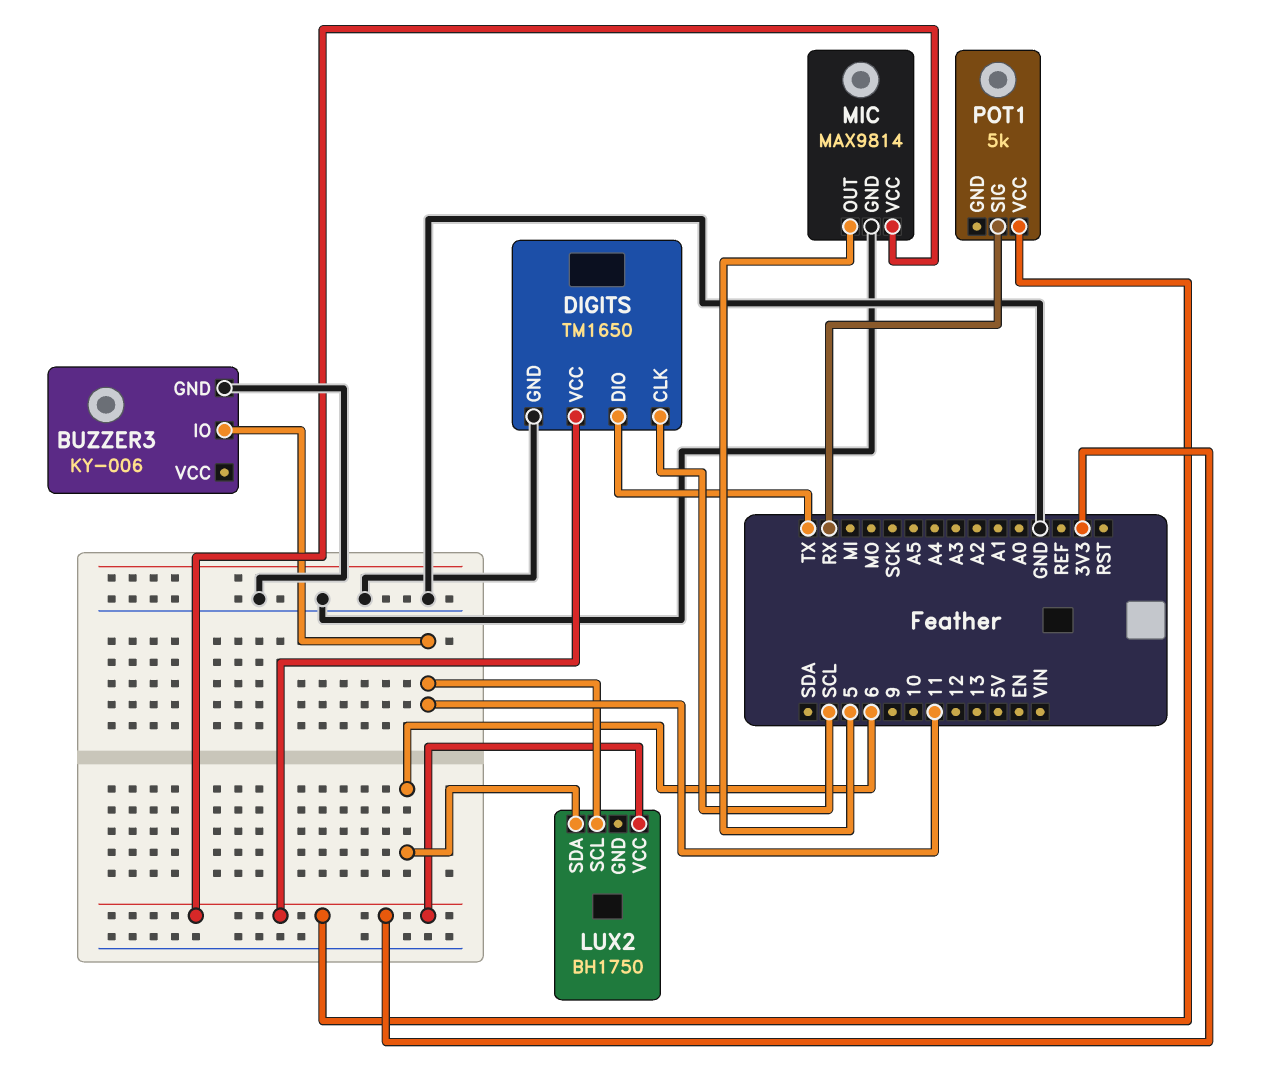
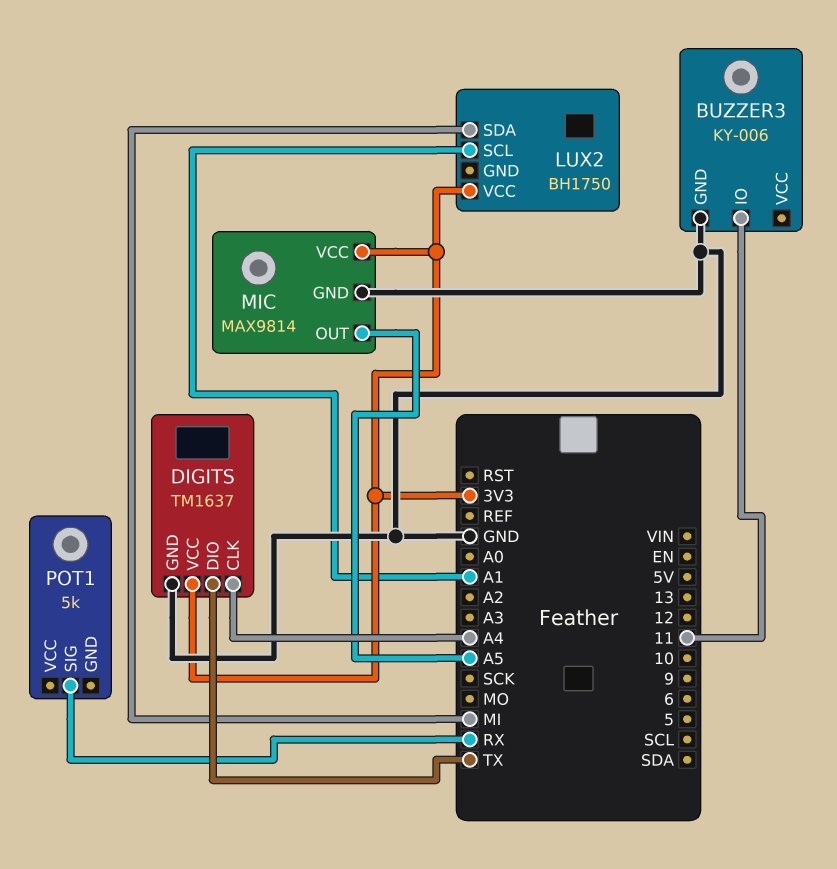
DIGITS: TM1650 -> TM1637
DIGITS pin CLK: SCL -> A4
LUX2 pin SCL: 11 -> A1
LUX2 pin SDA: 6 -> MI
MIC pin OUT: 5 -> A5
POT1 pin VCC: 3V3 -> none

